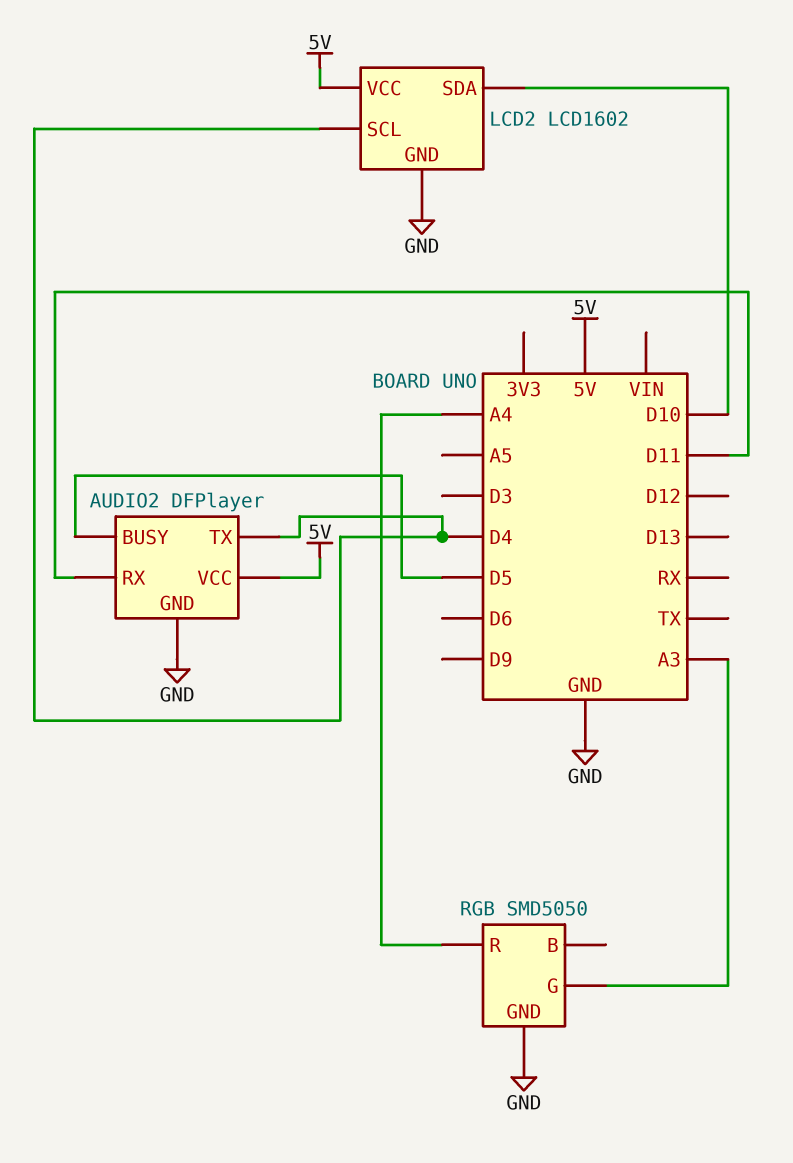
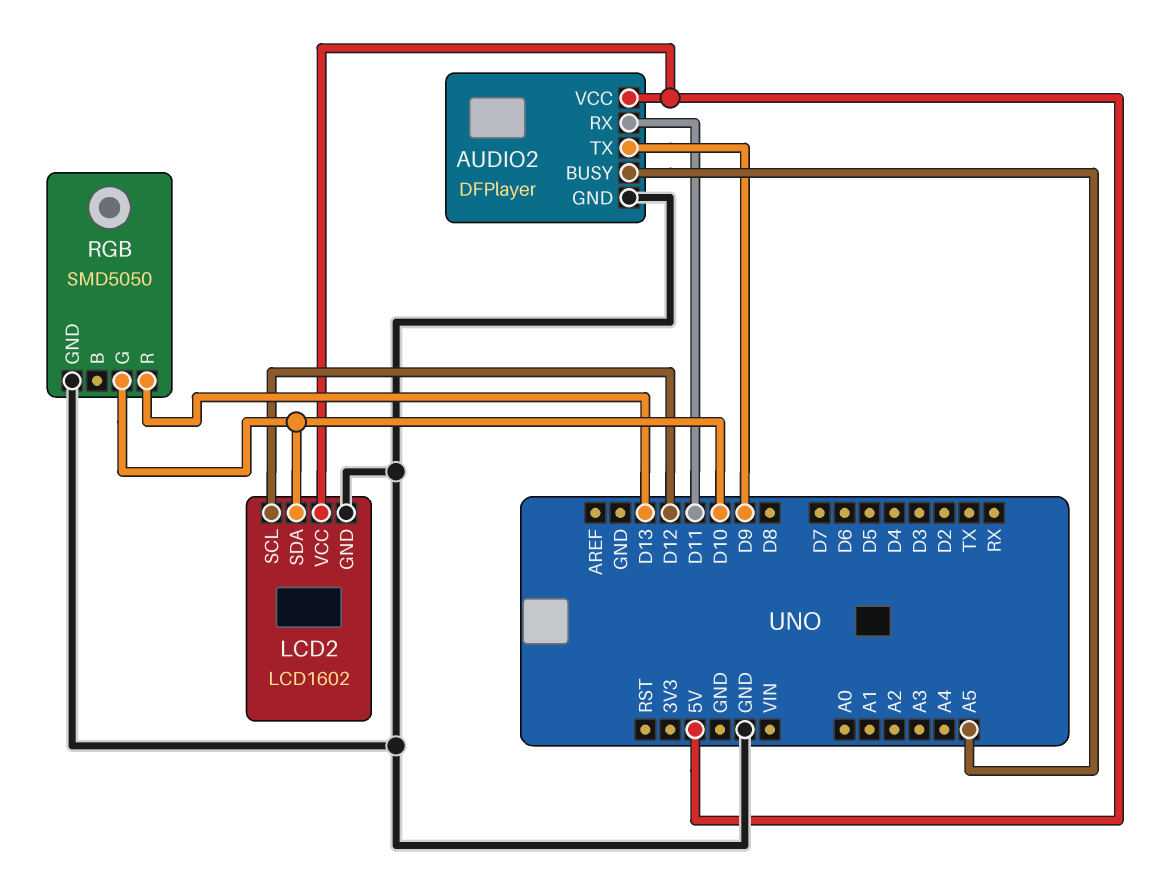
AUDIO2 pin BUSY: D5 -> A5
AUDIO2 pin TX: D4 -> D9
LCD2 pin SCL: D4 -> D12
RGB pin G: A3 -> D10
RGB pin R: A4 -> D13

